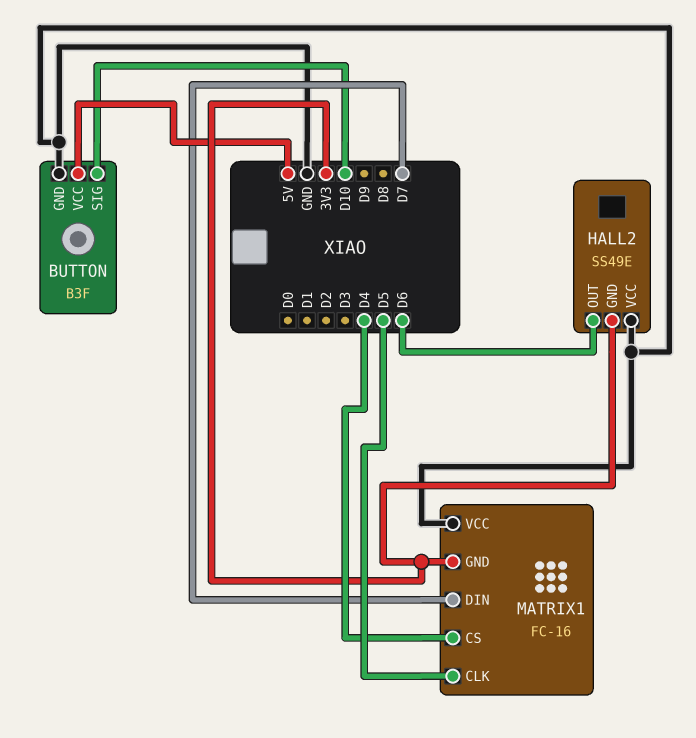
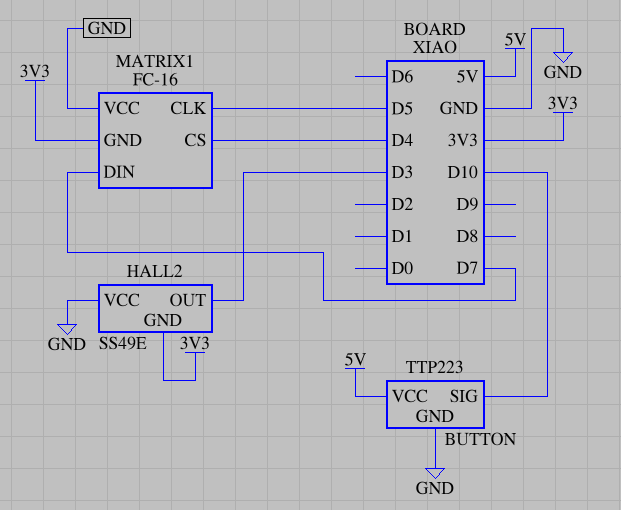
BUTTON: B3F -> TTP223
HALL2 pin OUT: D6 -> D3

